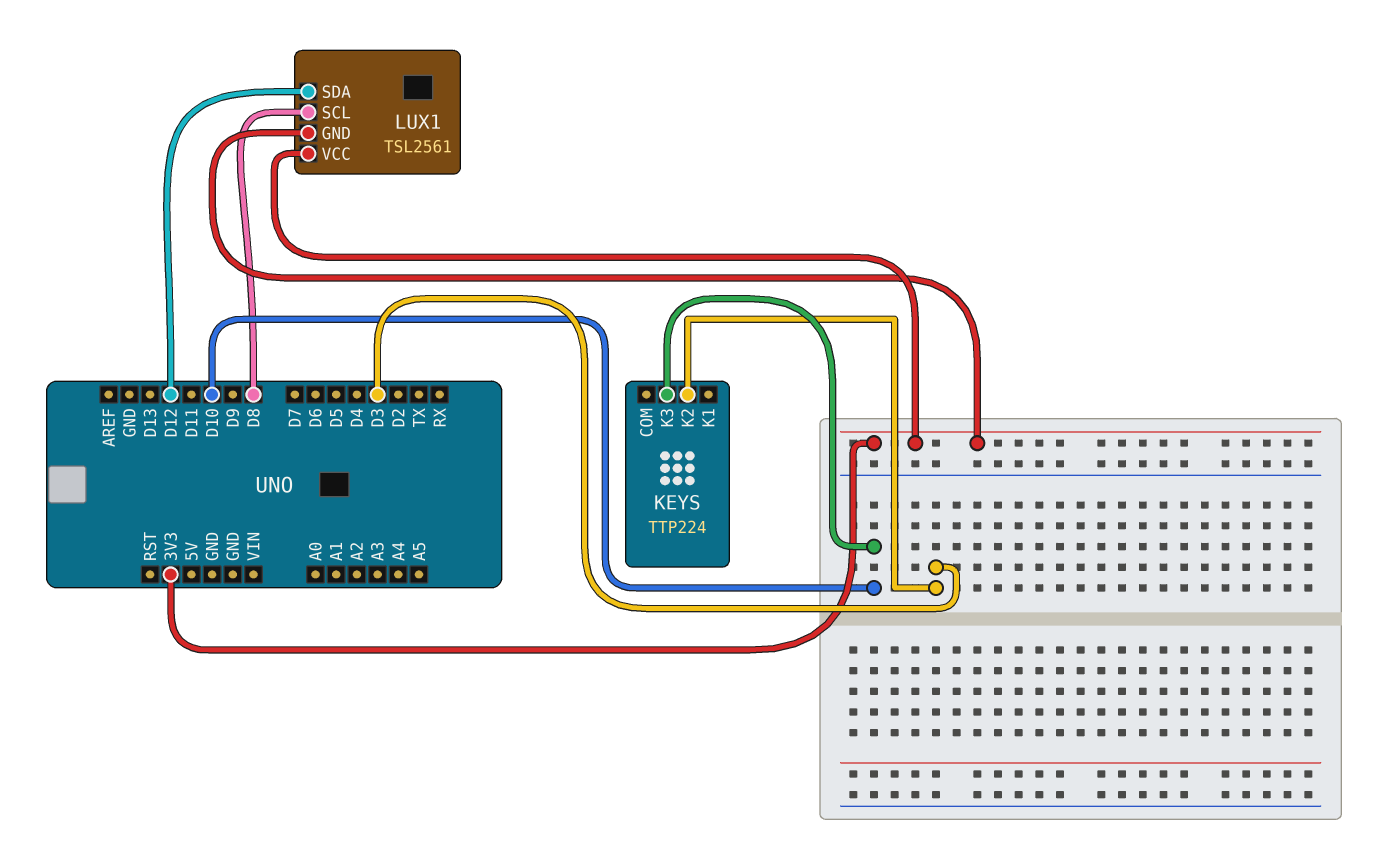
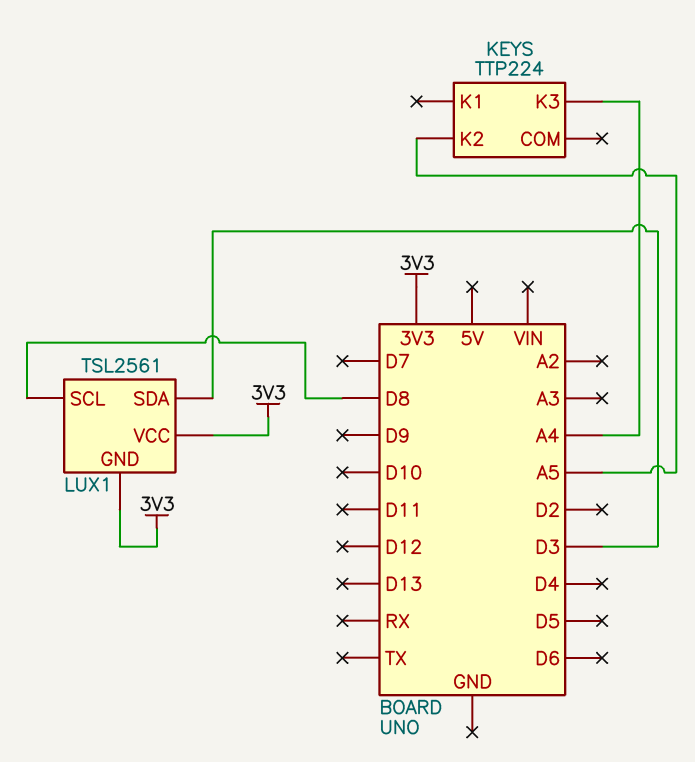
KEYS pin K2: D3 -> A5
KEYS pin K3: D10 -> A4
LUX1 pin SDA: D12 -> D3

